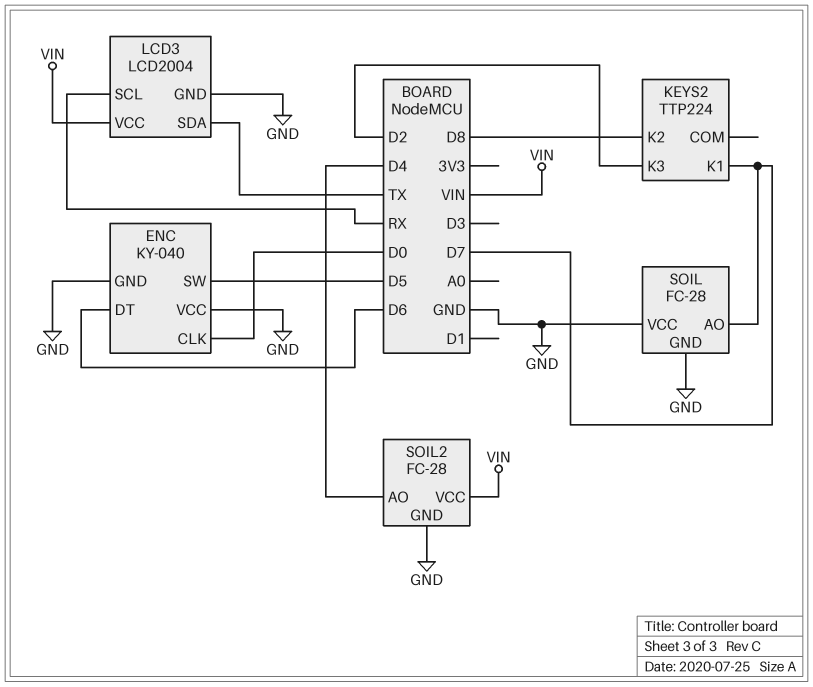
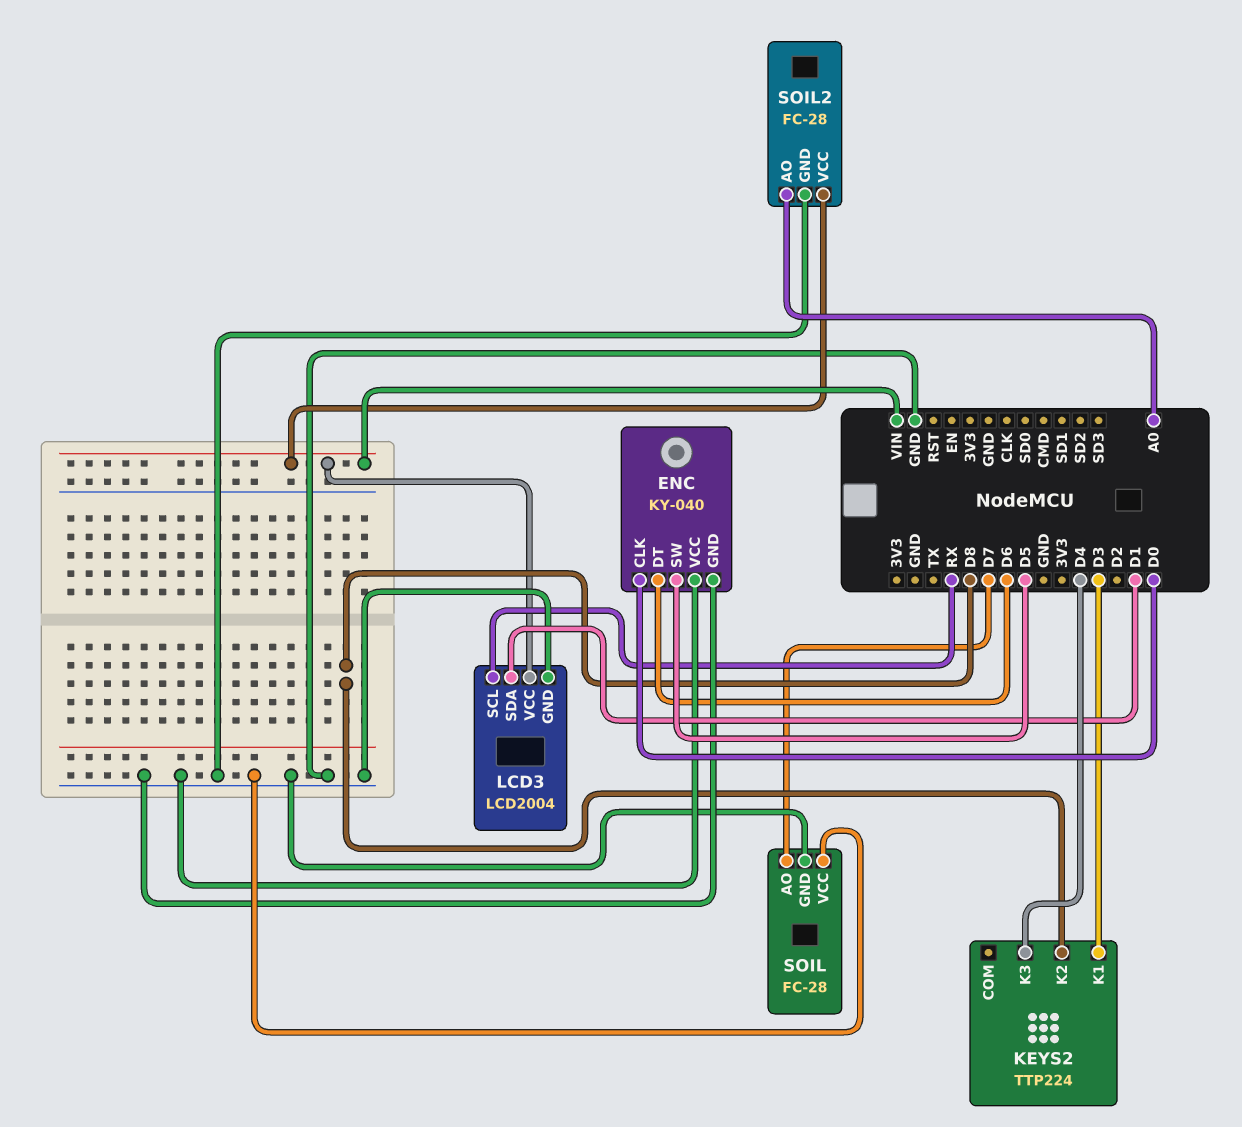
KEYS2 pin K1: D7 -> D3
KEYS2 pin K3: D2 -> D4
LCD3 pin SDA: TX -> D1
SOIL2 pin AO: D4 -> A0

